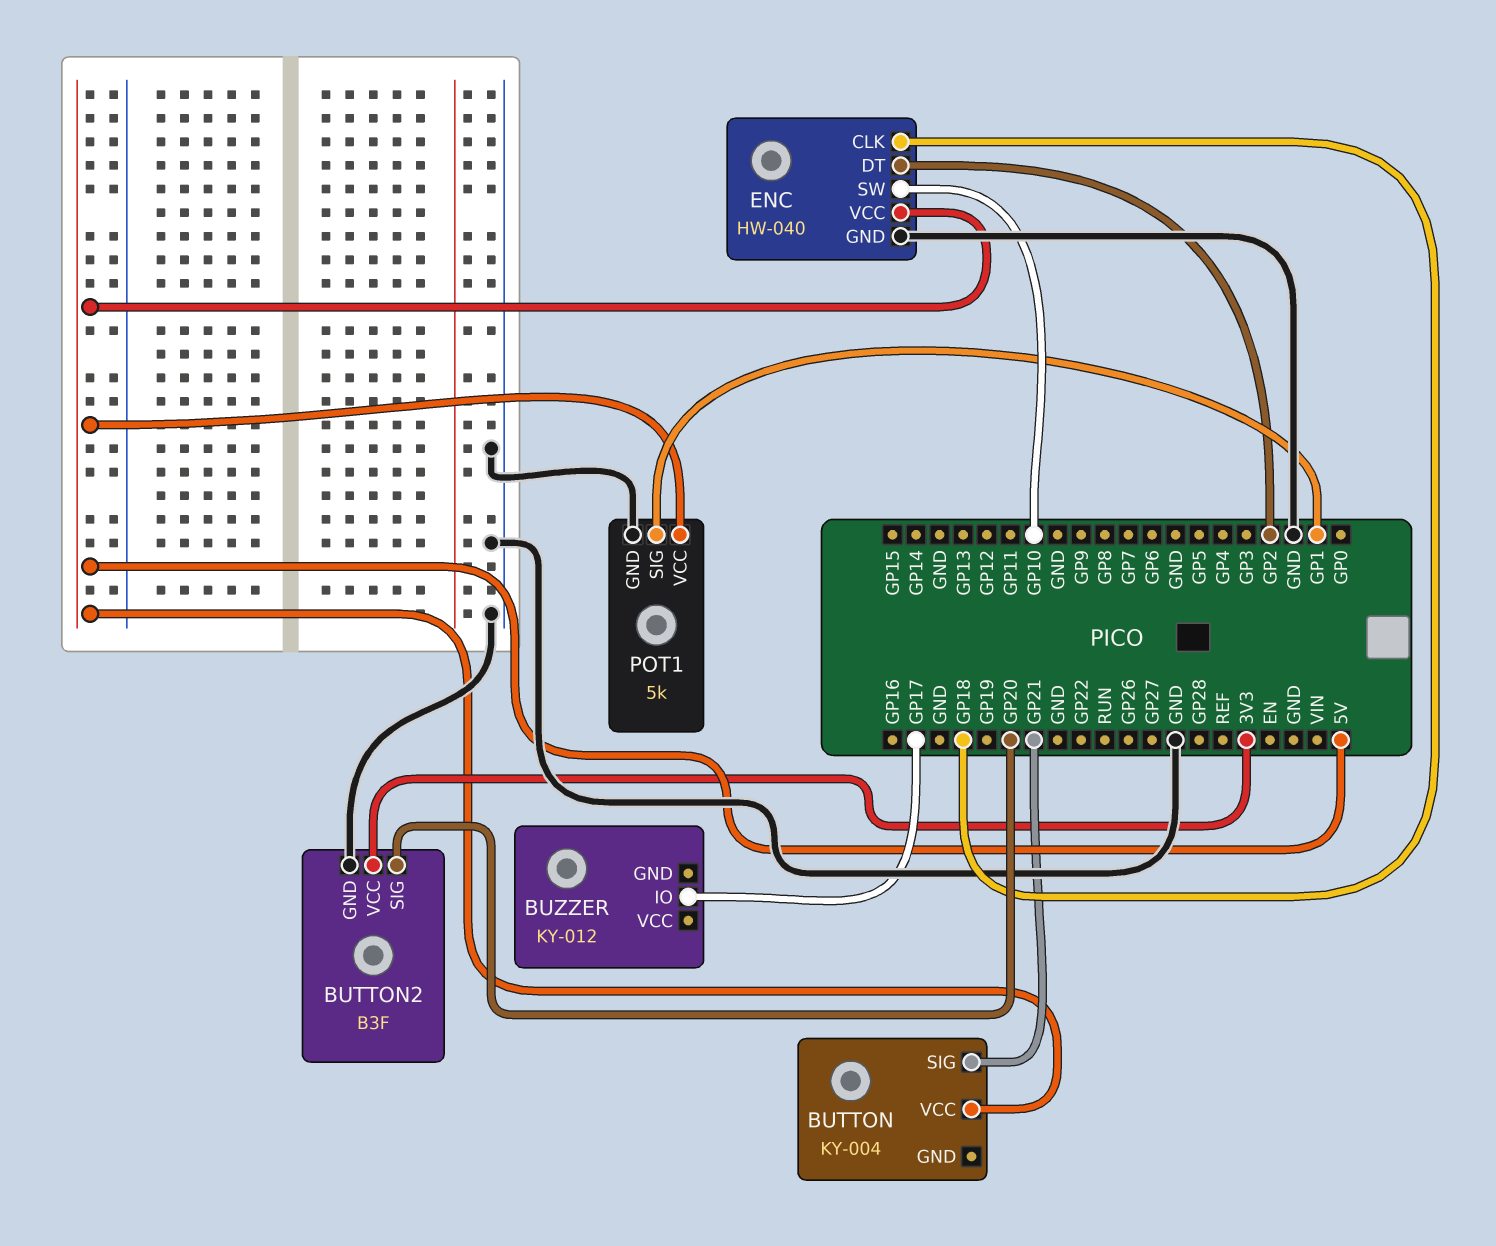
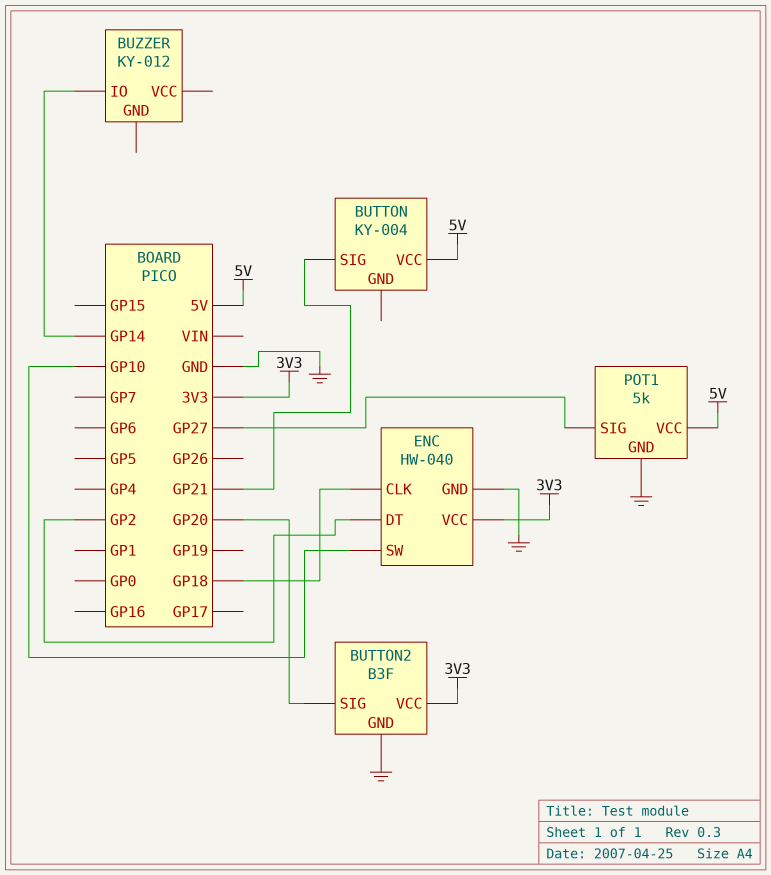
BUZZER pin IO: GP17 -> GP14
ENC pin VCC: 5V -> 3V3
POT1 pin SIG: GP1 -> GP27

